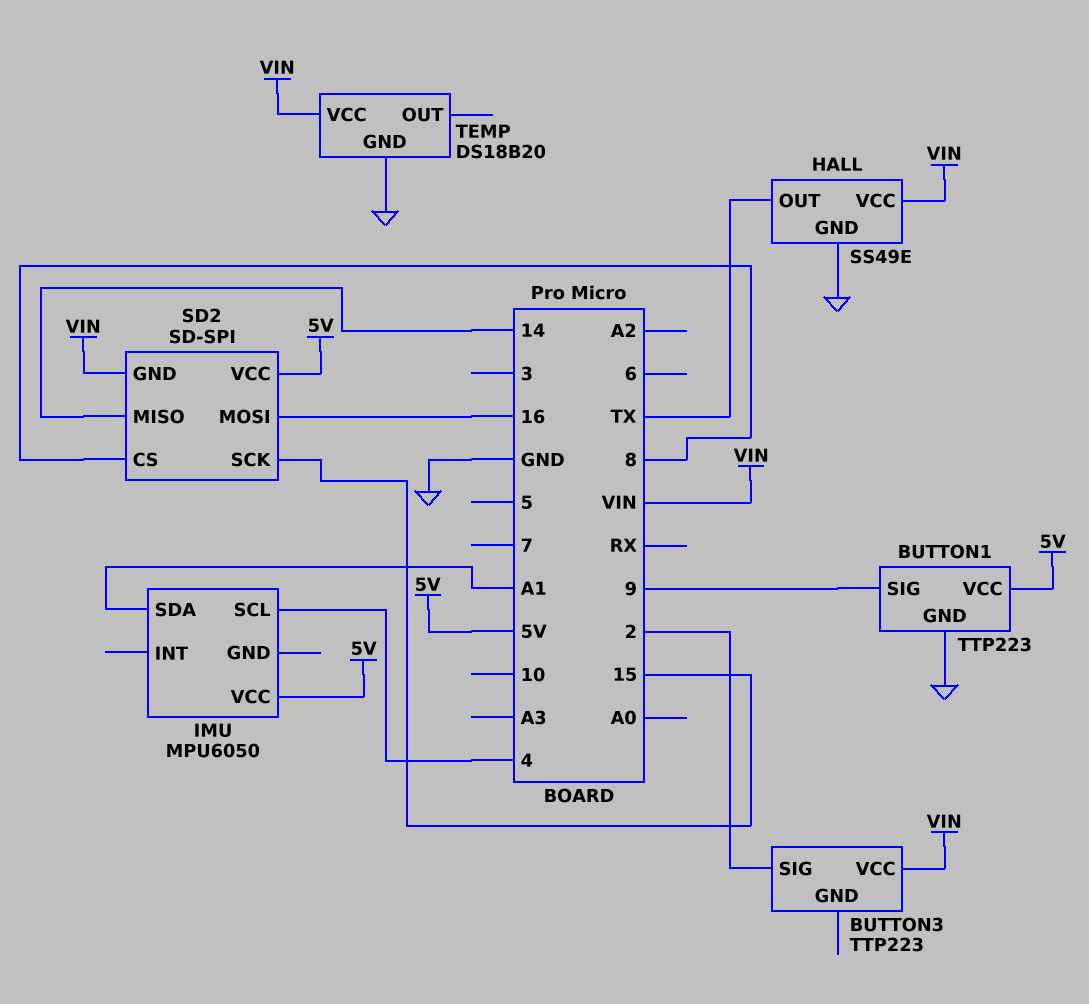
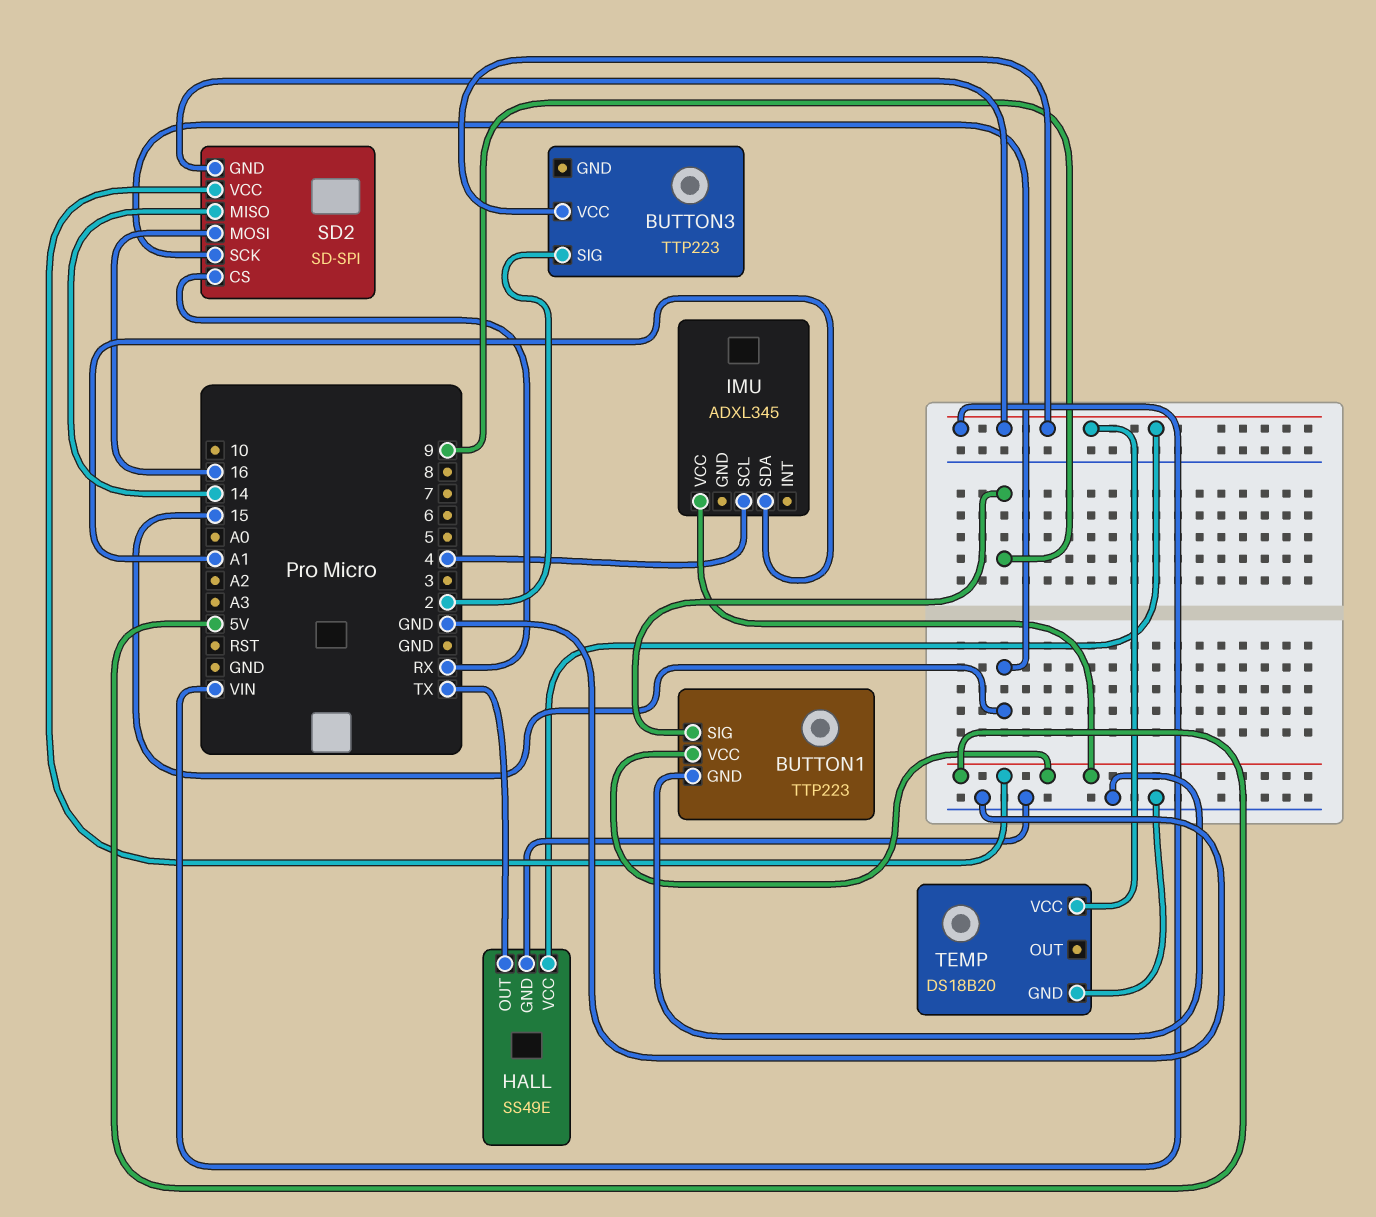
IMU: MPU6050 -> ADXL345
SD2 pin CS: 8 -> RX

